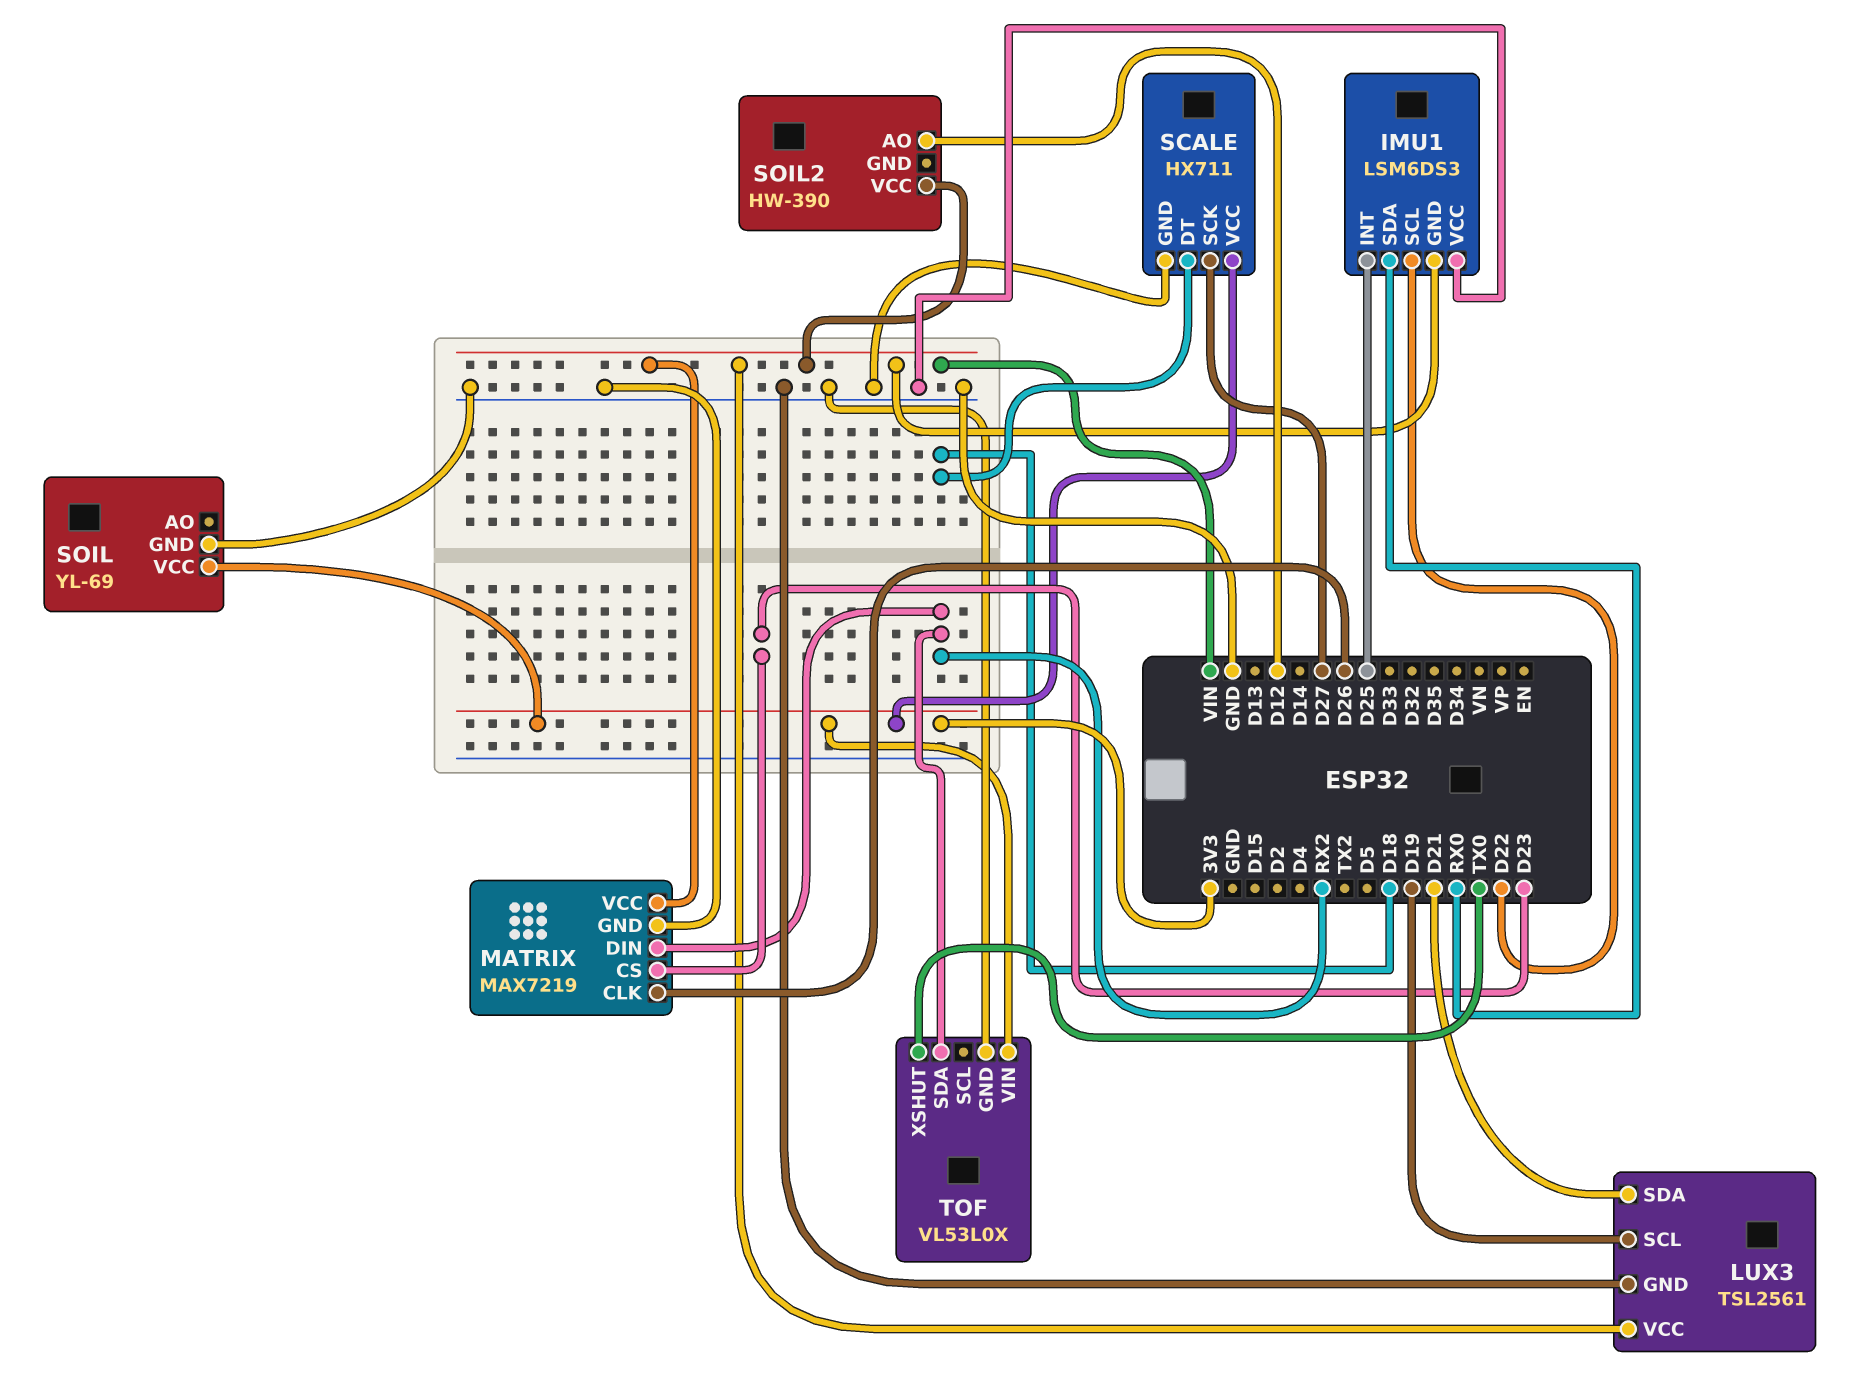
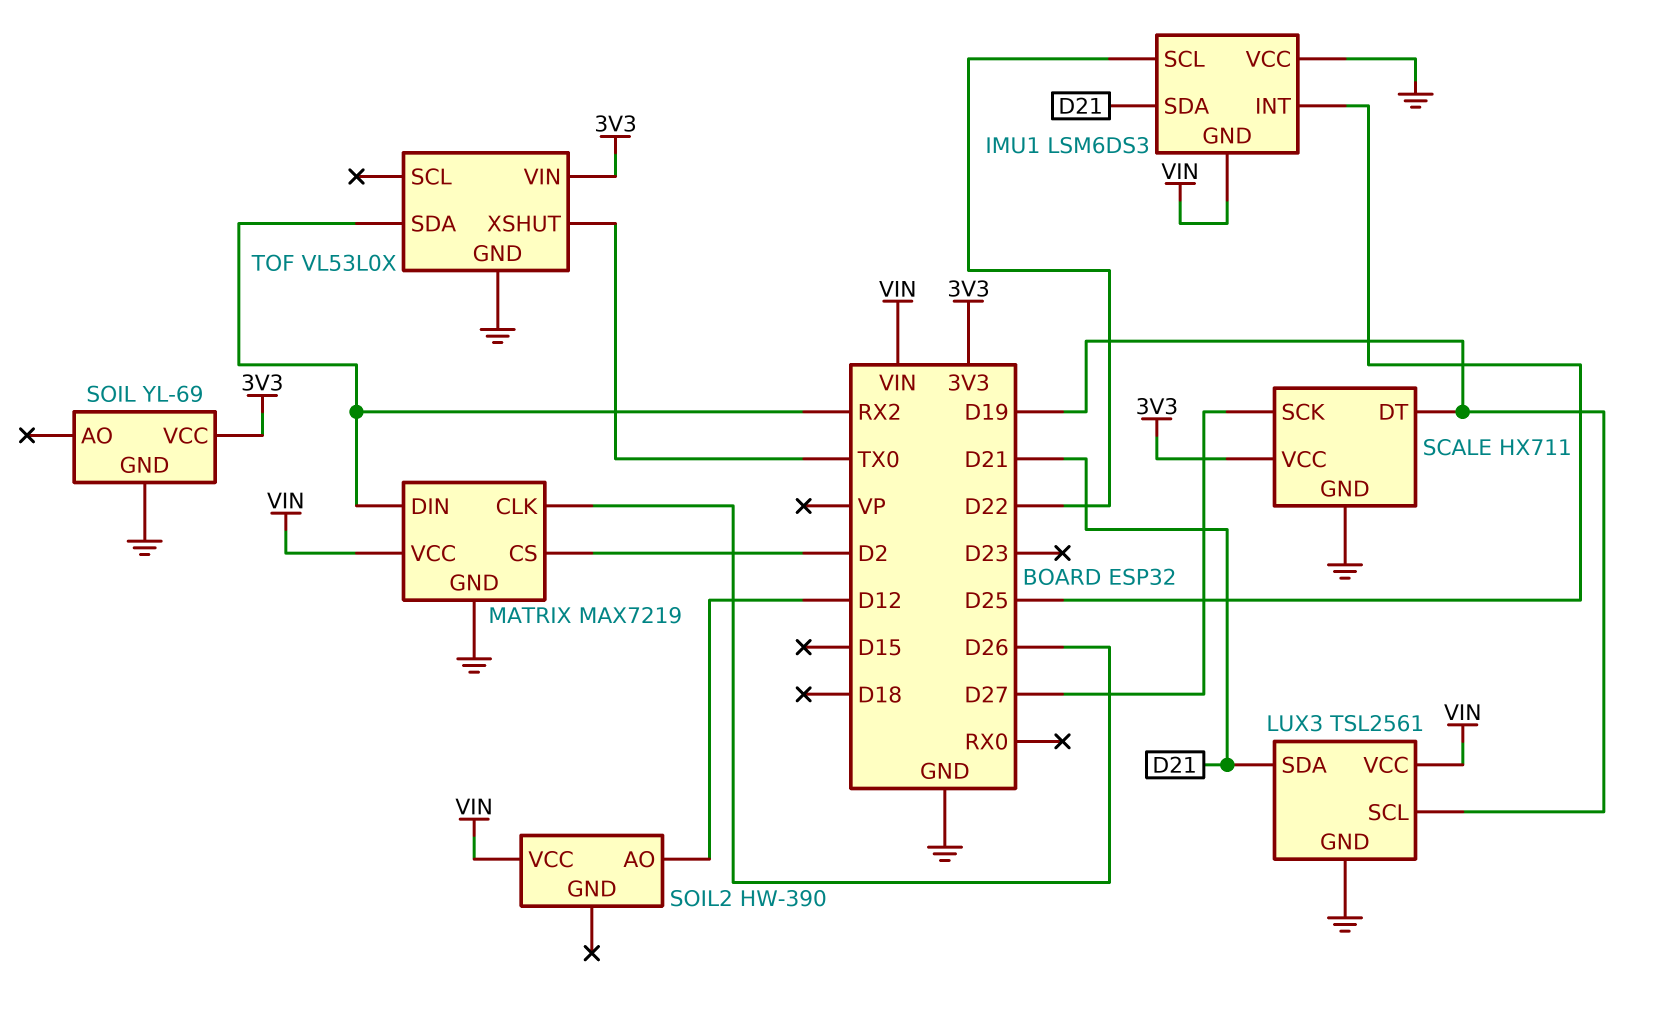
IMU1 pin SDA: RX0 -> D21
MATRIX pin CS: D23 -> D2
SCALE pin DT: D18 -> D19

